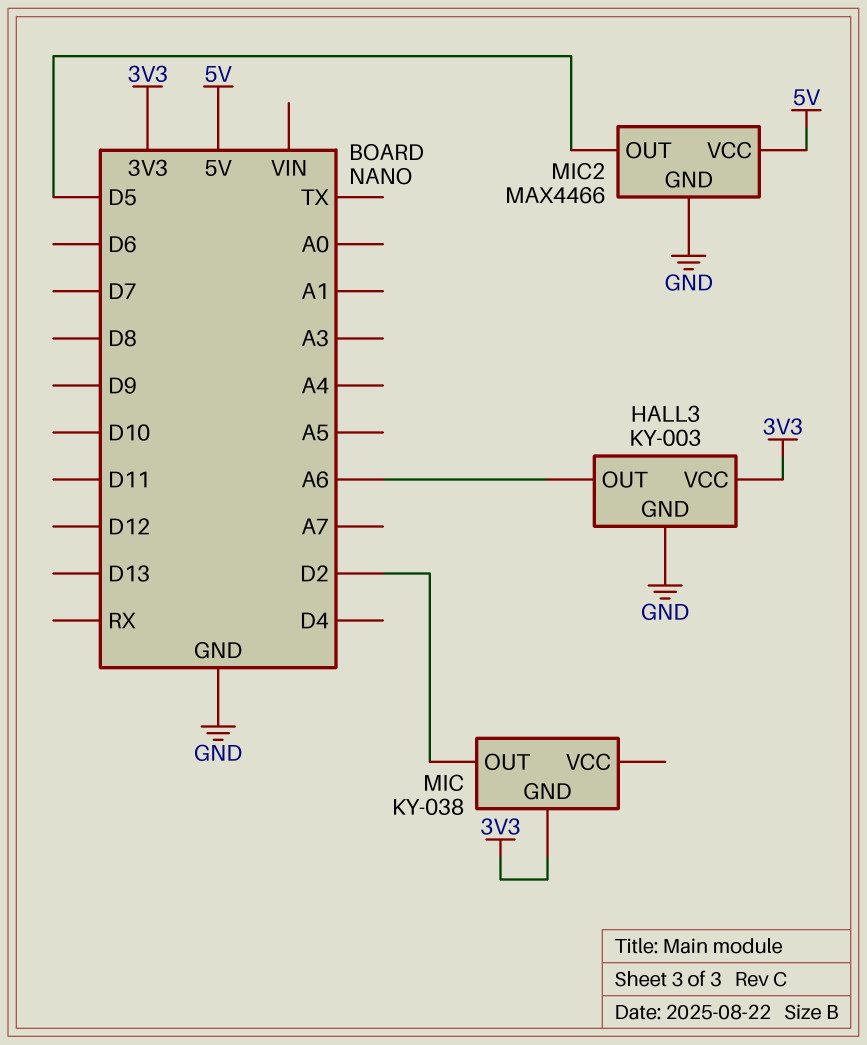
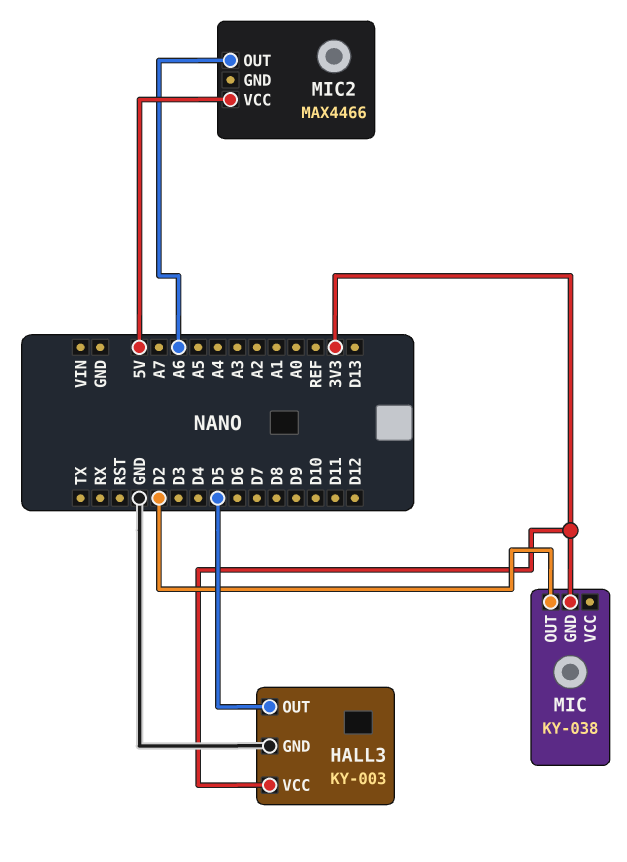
HALL3 pin OUT: A6 -> D5
MIC2 pin GND: GND -> none
MIC2 pin OUT: D5 -> A6

